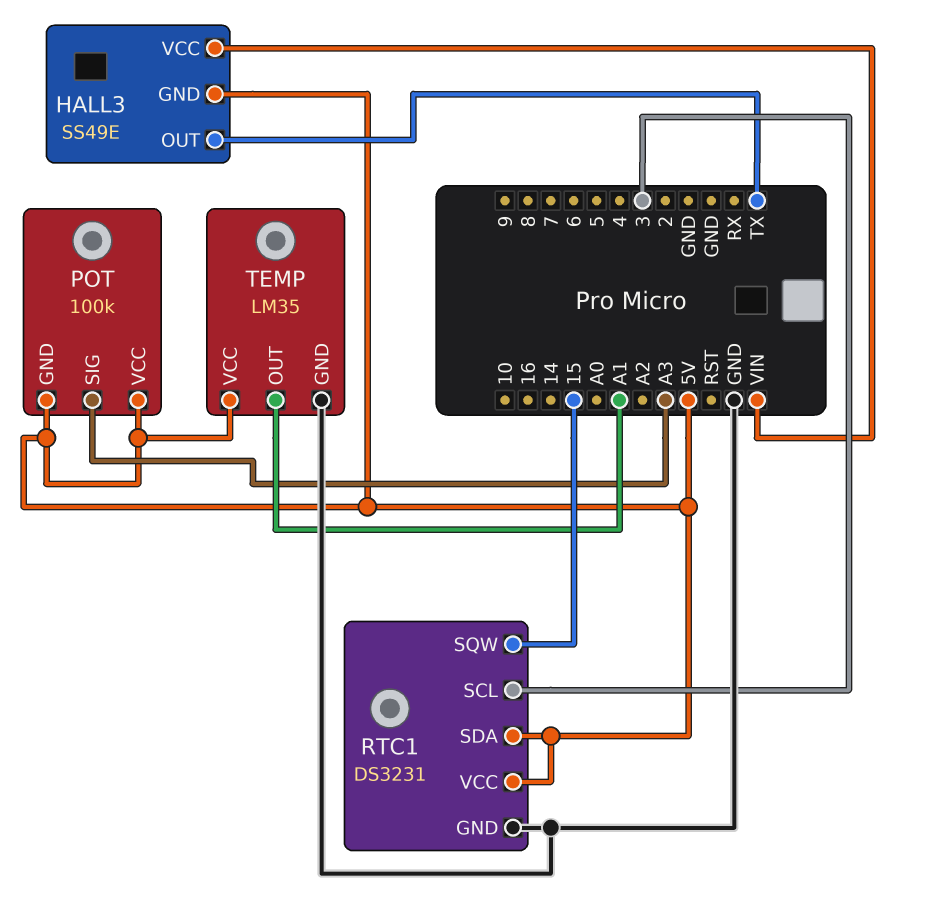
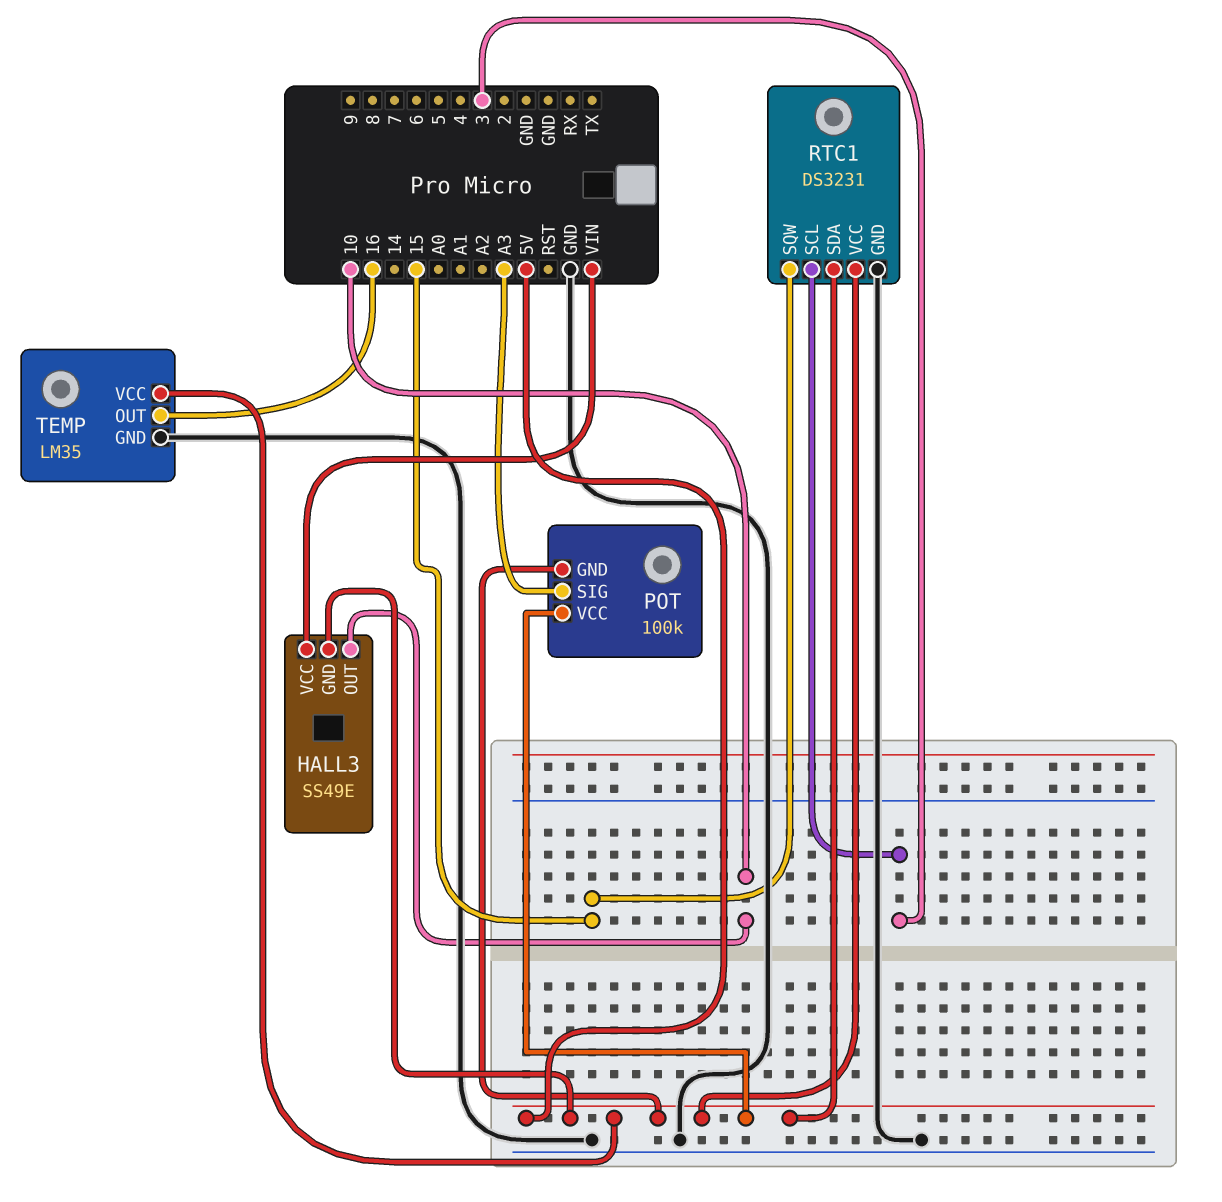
HALL3 pin OUT: TX -> 10
TEMP pin OUT: A1 -> 16

